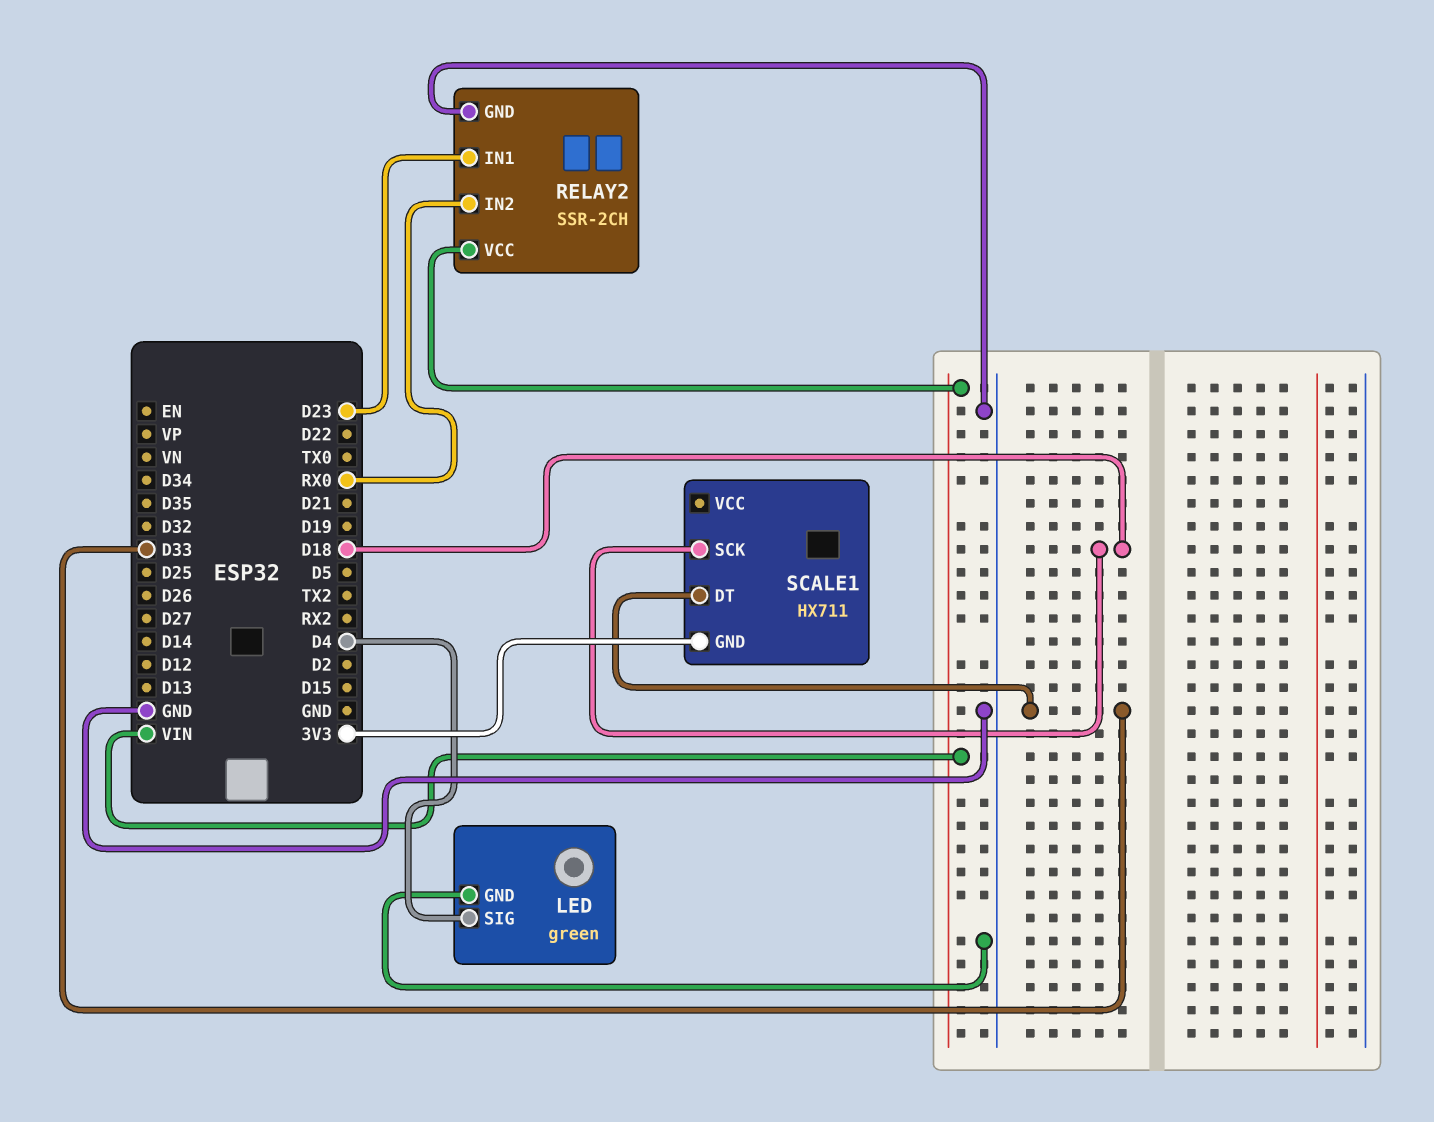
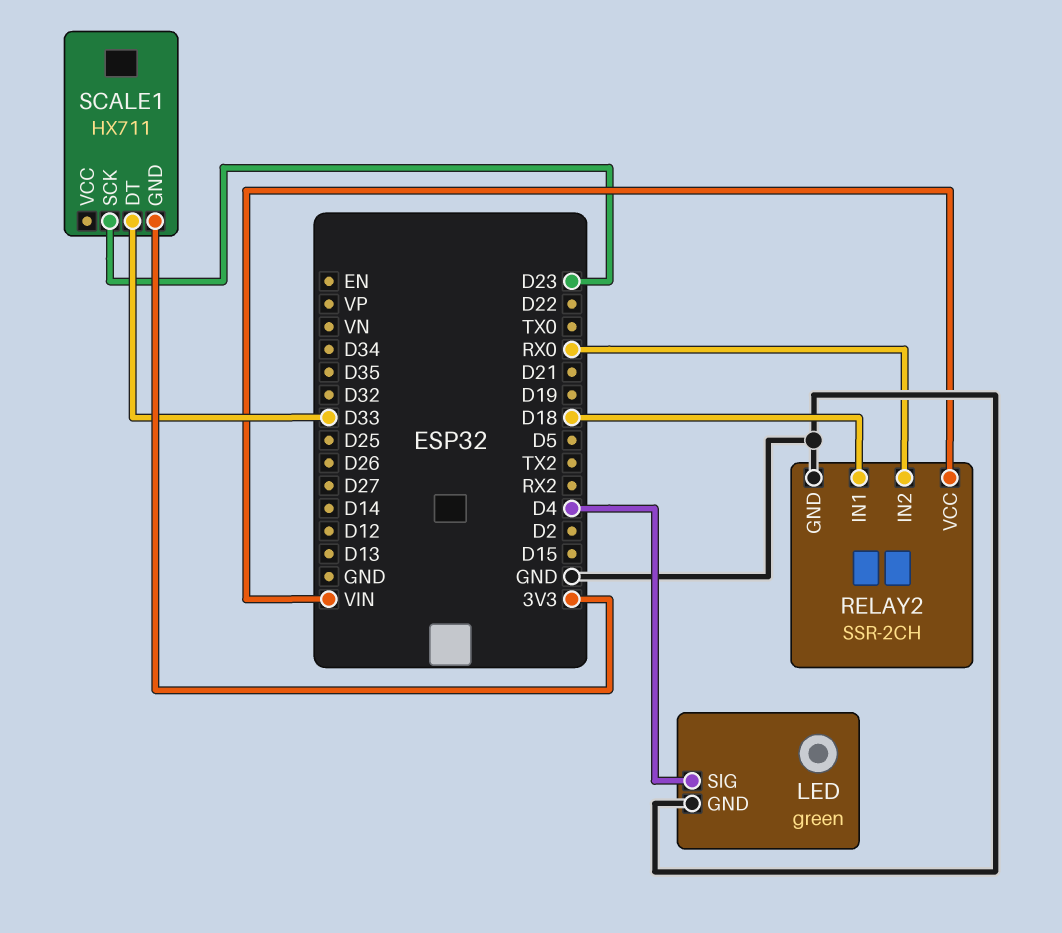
RELAY2 pin IN1: D23 -> D18
SCALE1 pin SCK: D18 -> D23

